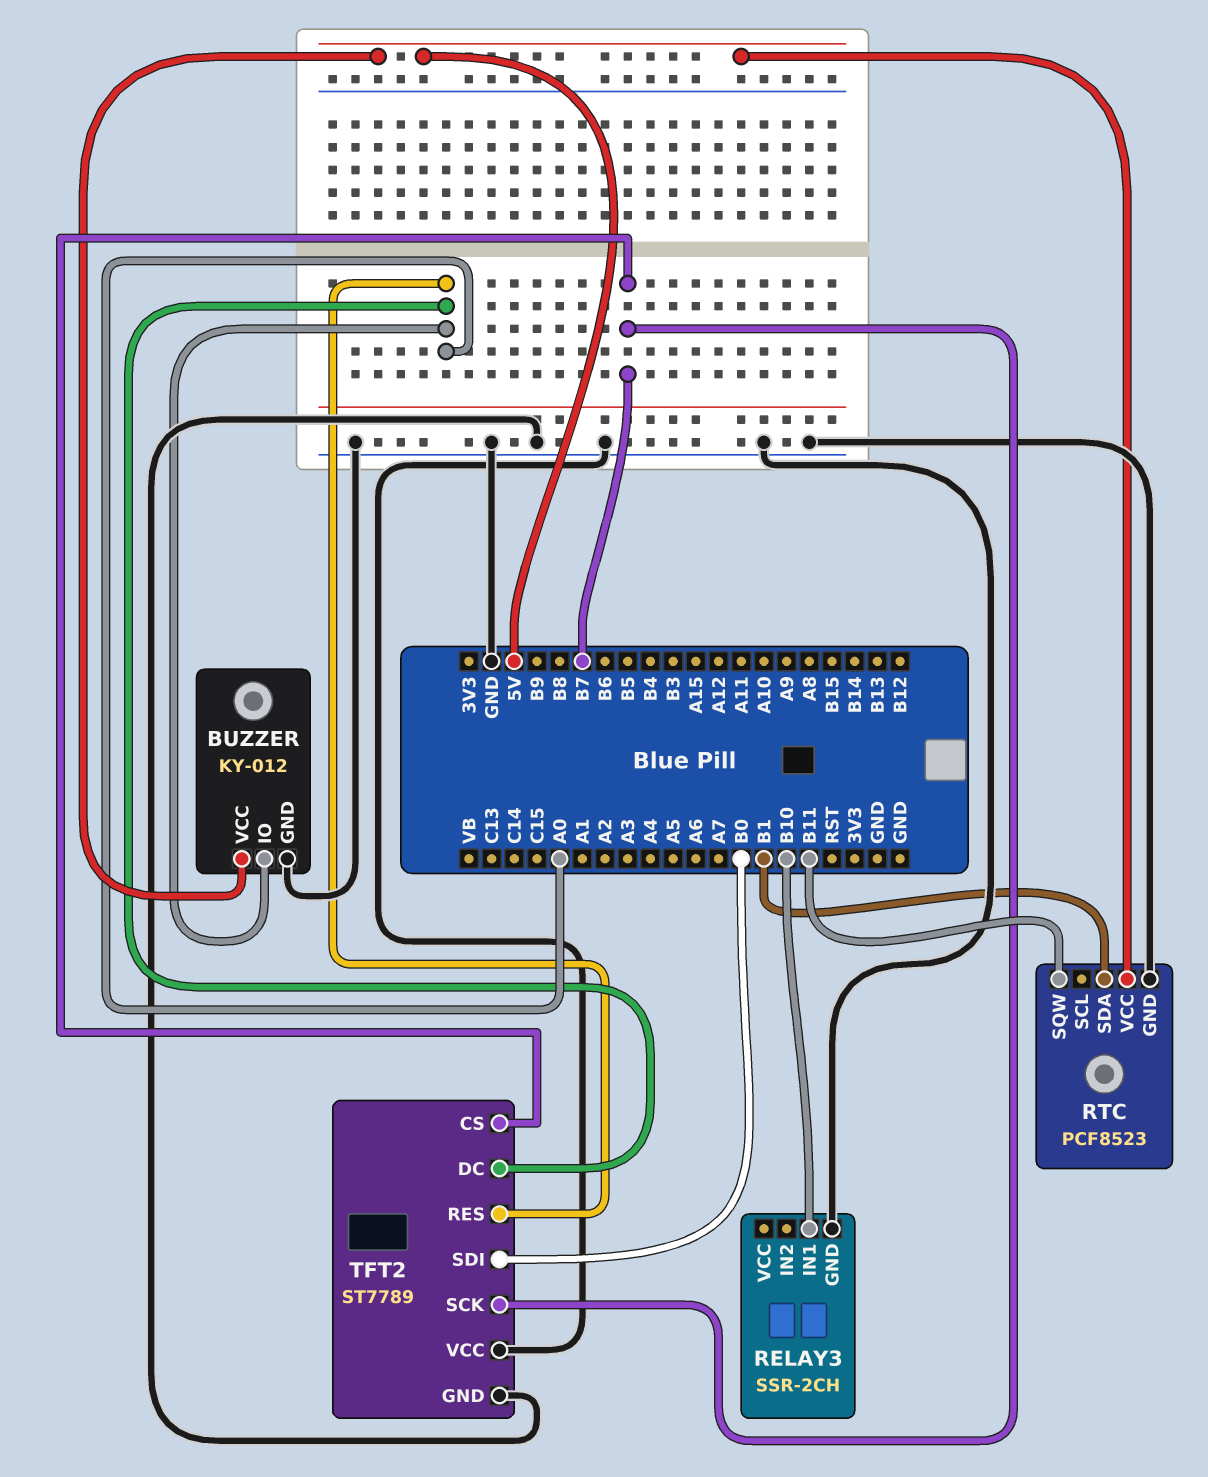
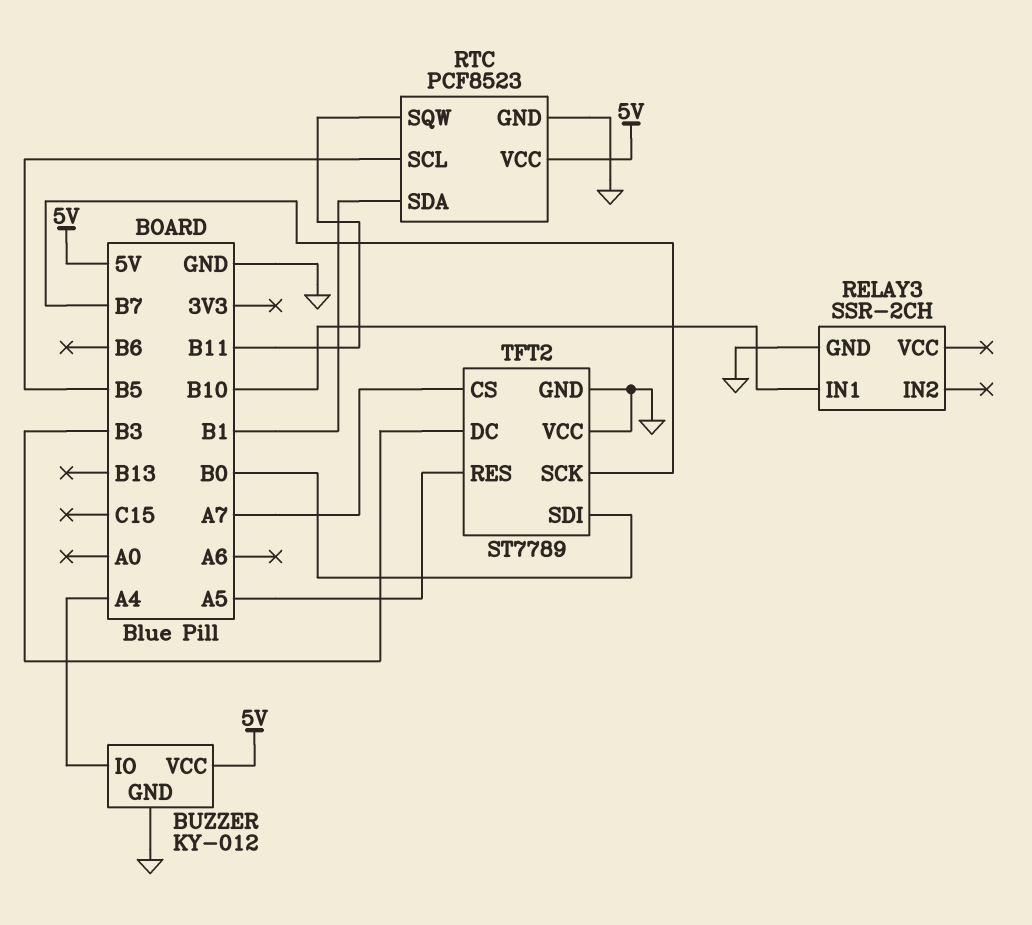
BUZZER pin IO: A0 -> A4
RTC pin SCL: none -> B5
TFT2 pin CS: B7 -> A7
TFT2 pin DC: A0 -> B3
TFT2 pin RES: A0 -> A5

